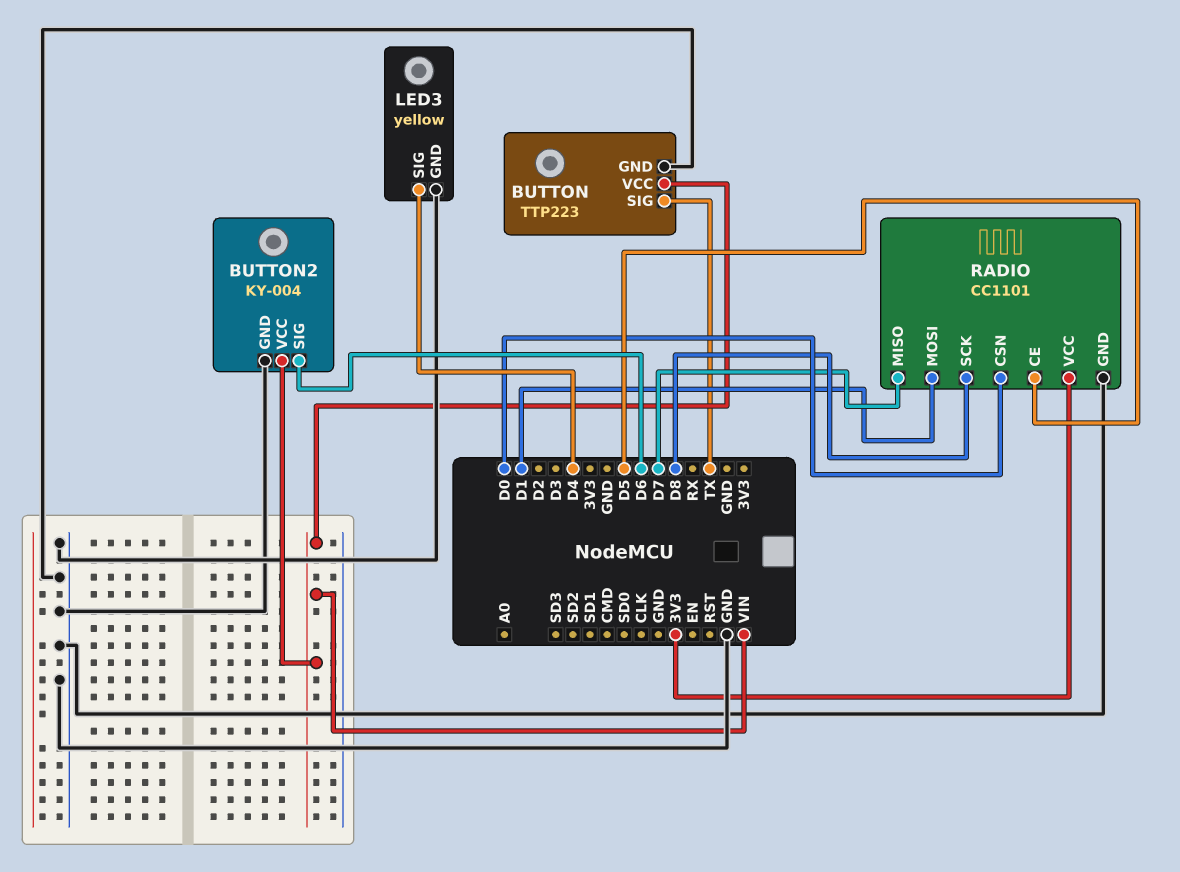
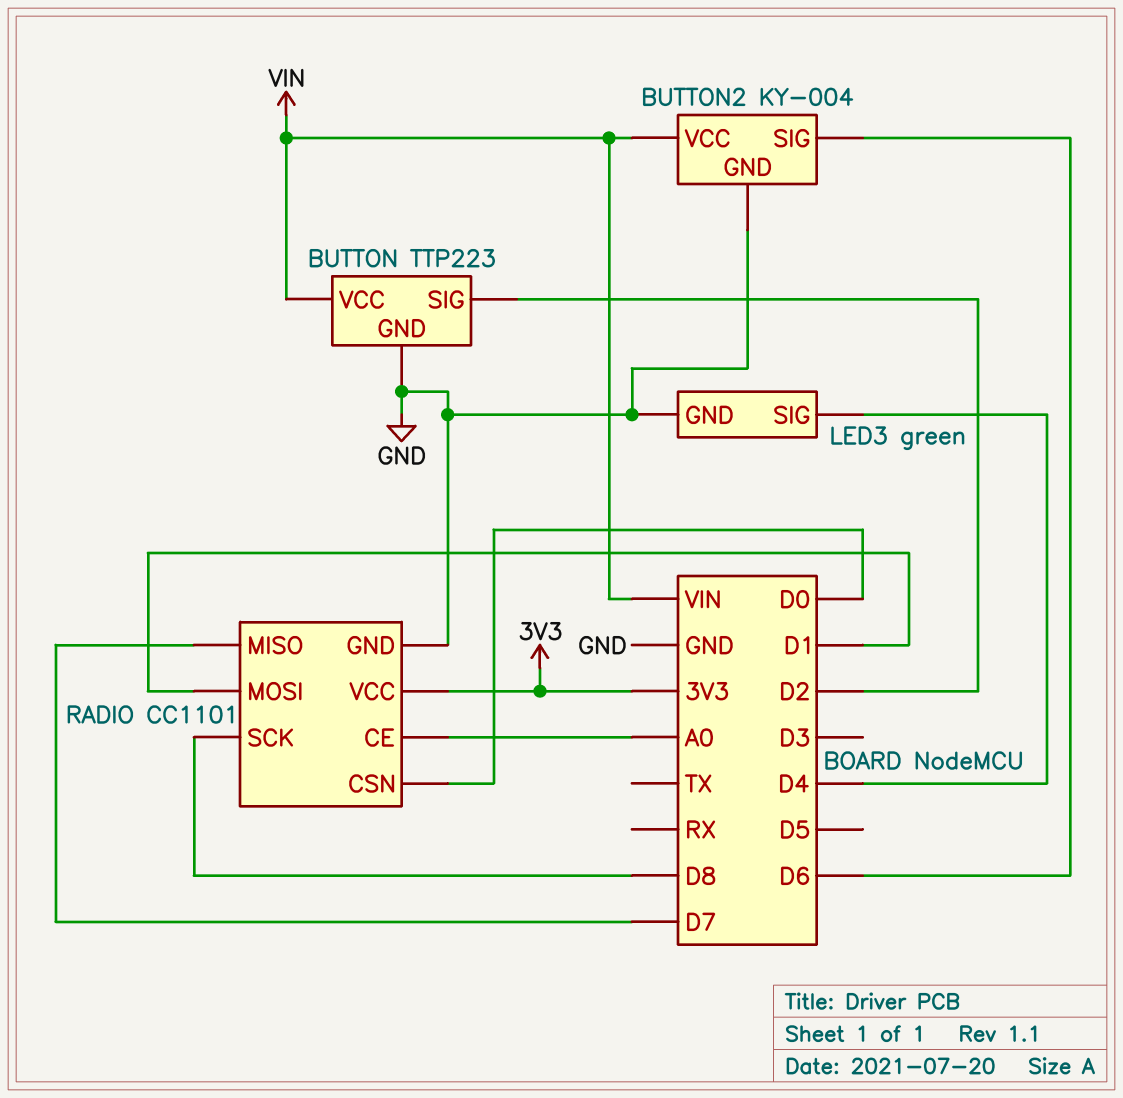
BUTTON pin SIG: TX -> D2
LED3: yellow -> green
RADIO pin CE: D5 -> A0

